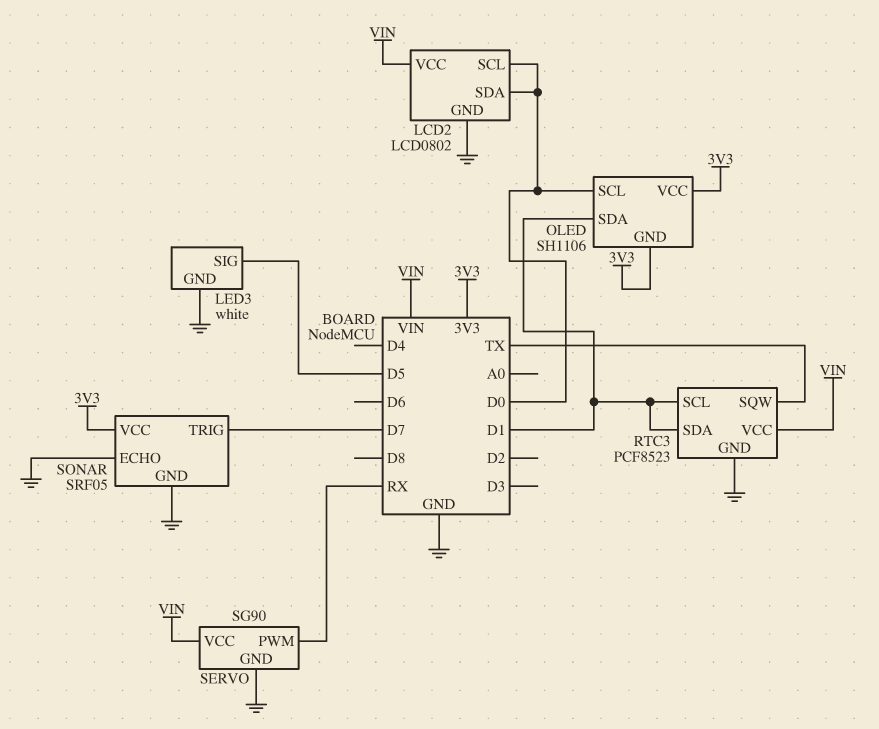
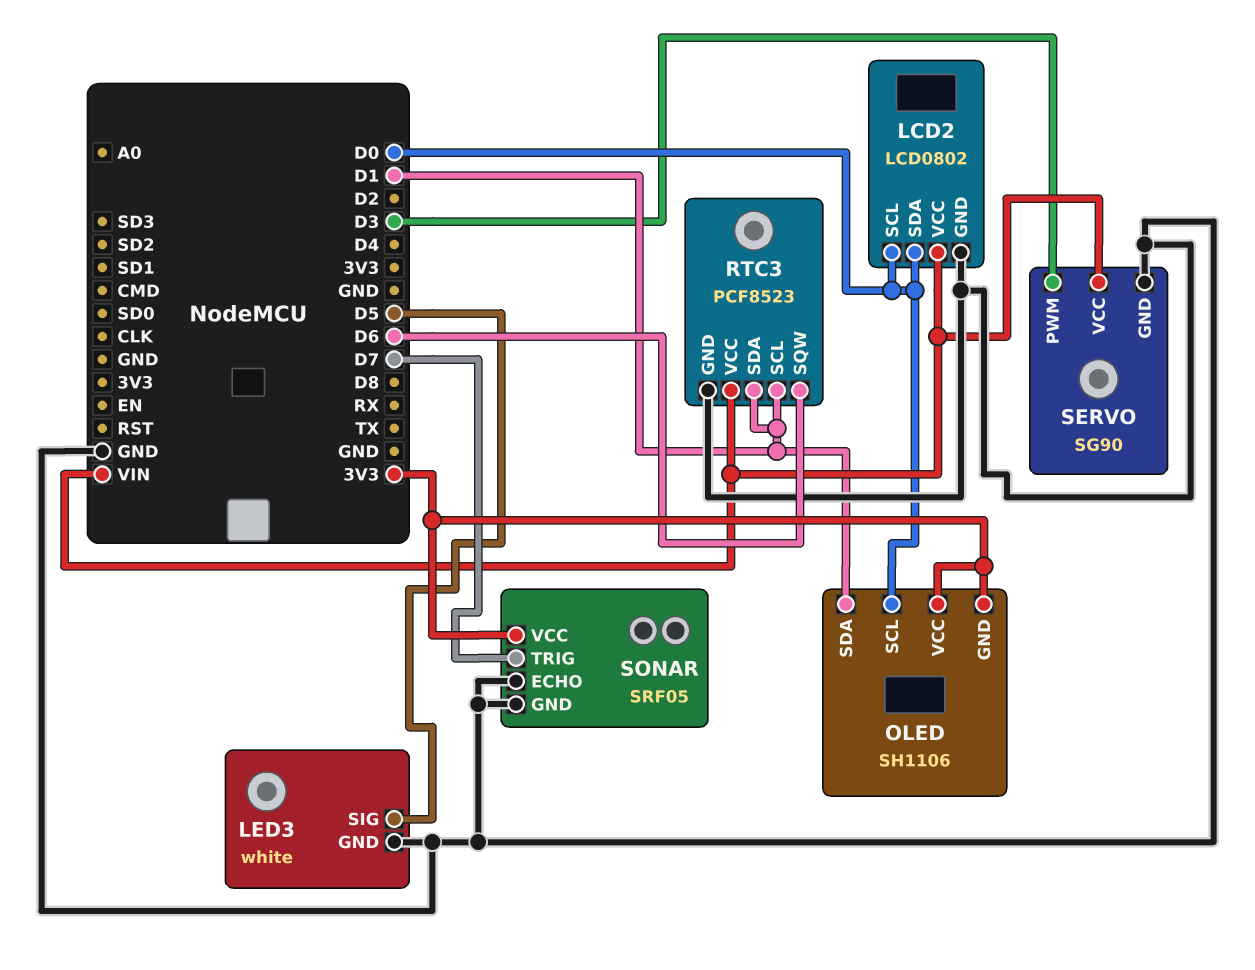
RTC3 pin SQW: TX -> D6
SERVO pin PWM: RX -> D3

